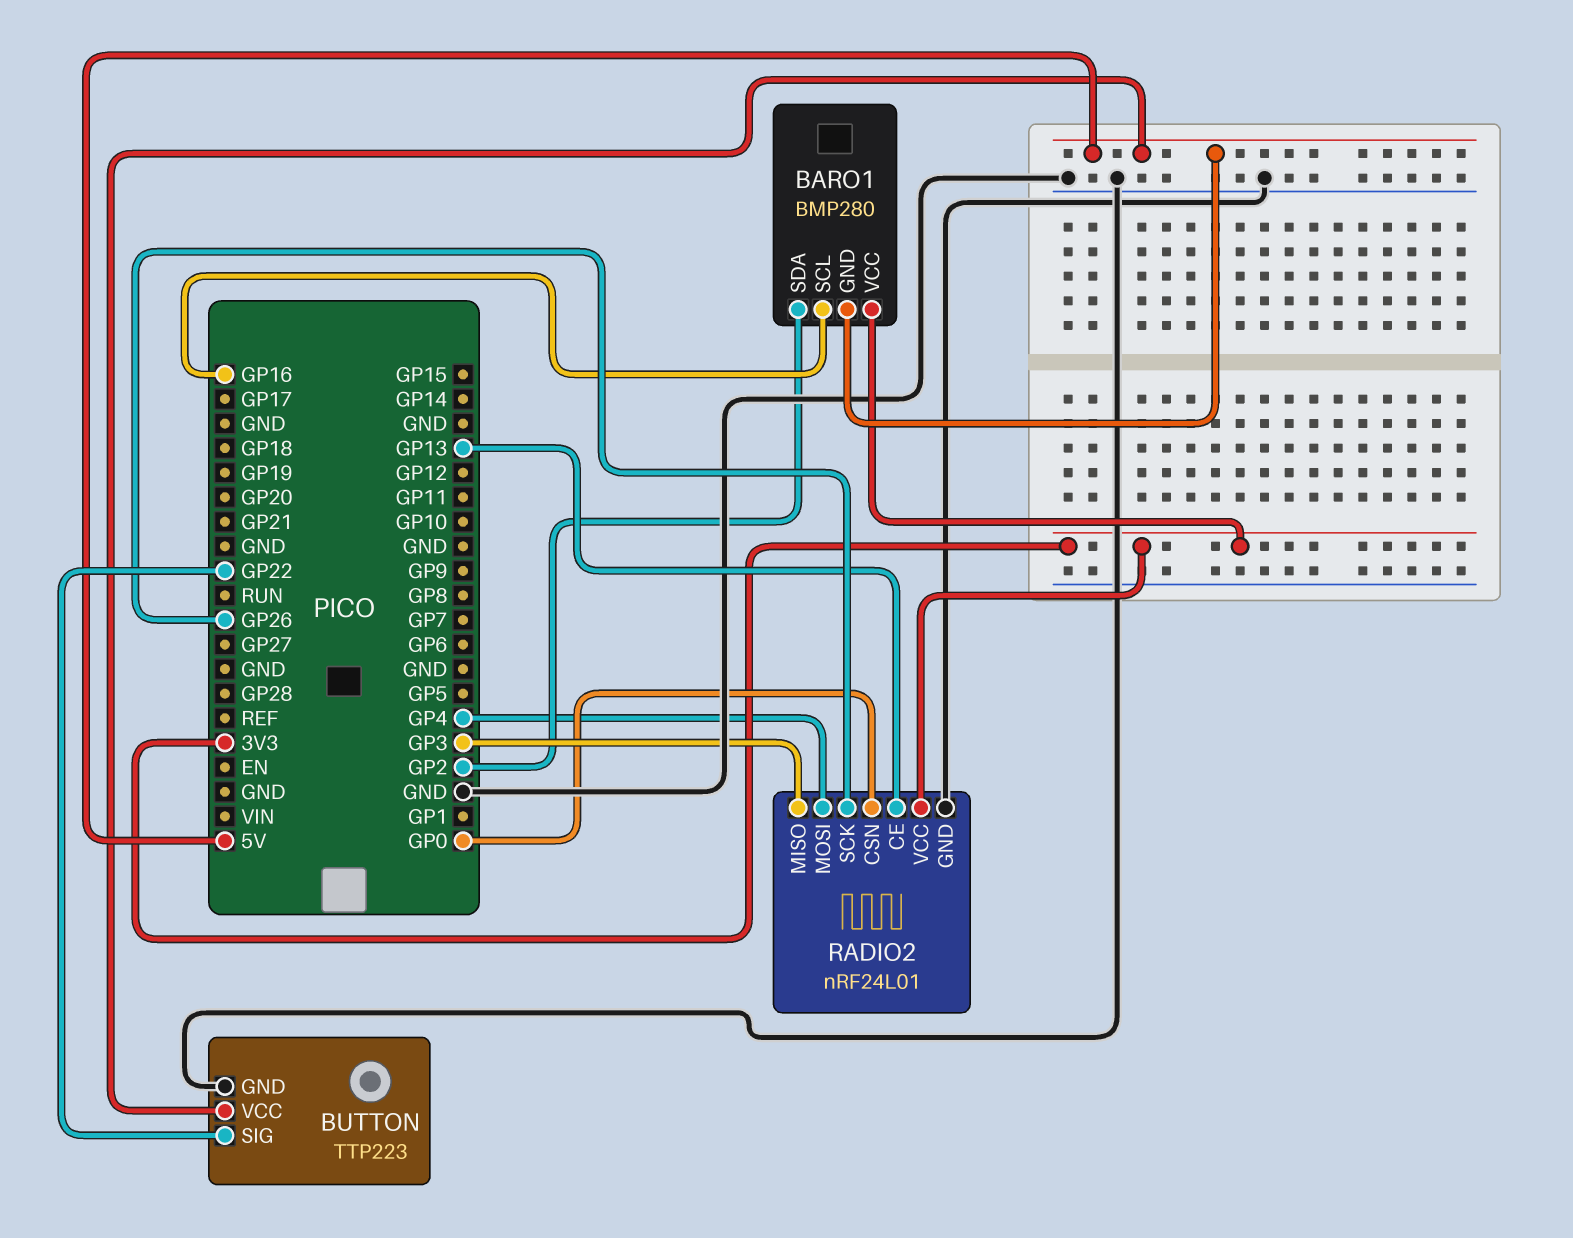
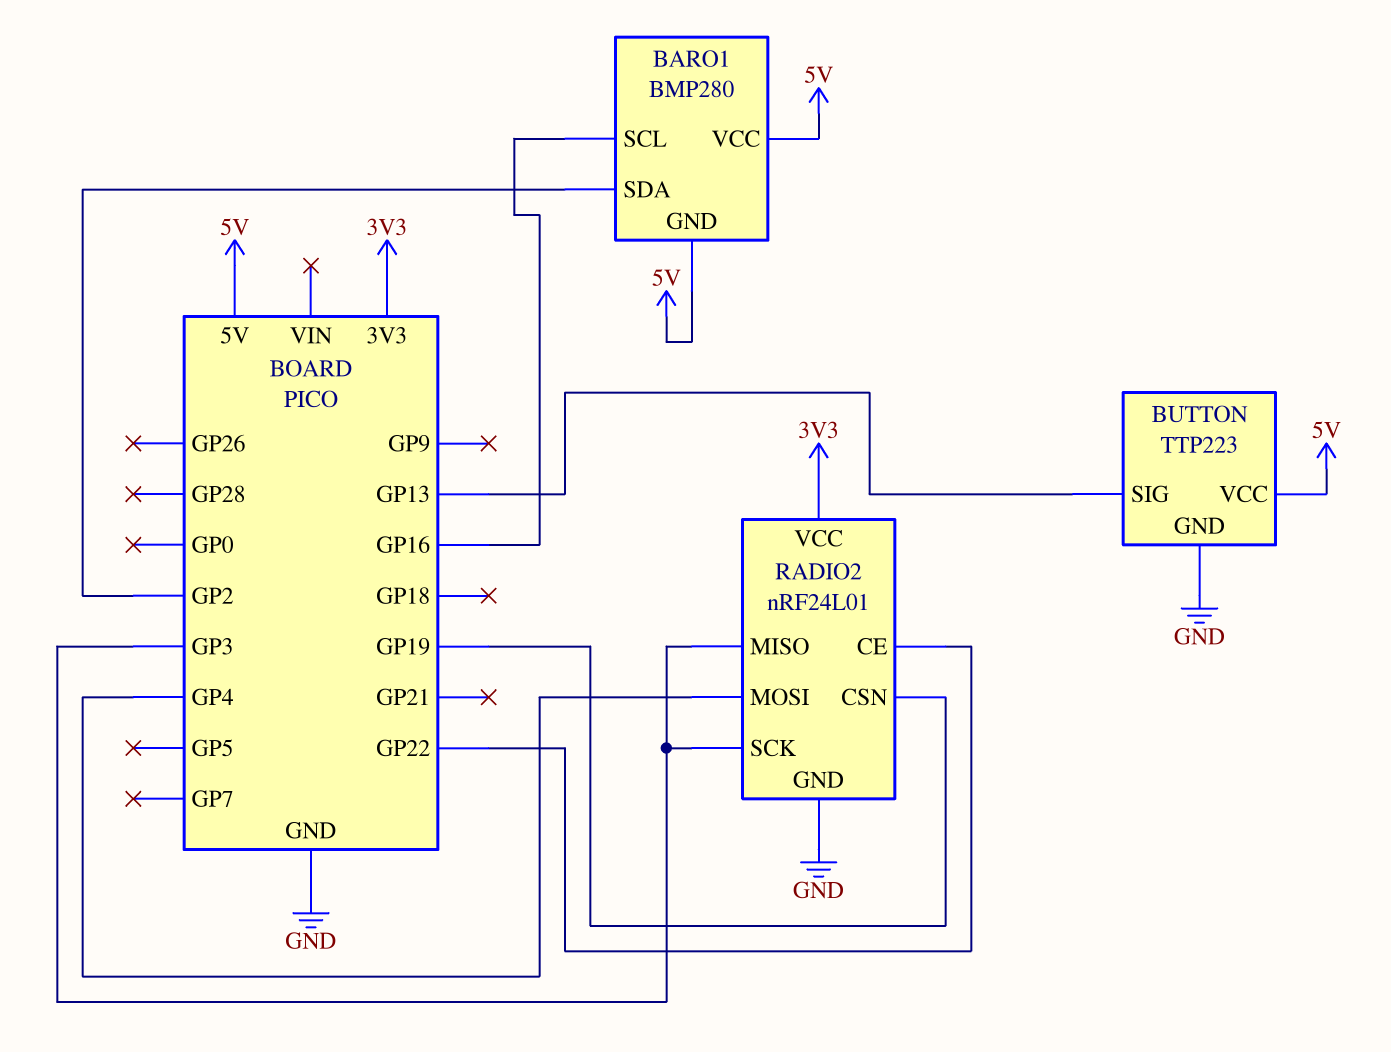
BARO1 pin VCC: 3V3 -> 5V
BUTTON pin SIG: GP22 -> GP13
RADIO2 pin CE: GP13 -> GP22
RADIO2 pin CSN: GP0 -> GP19
RADIO2 pin SCK: GP26 -> GP3

